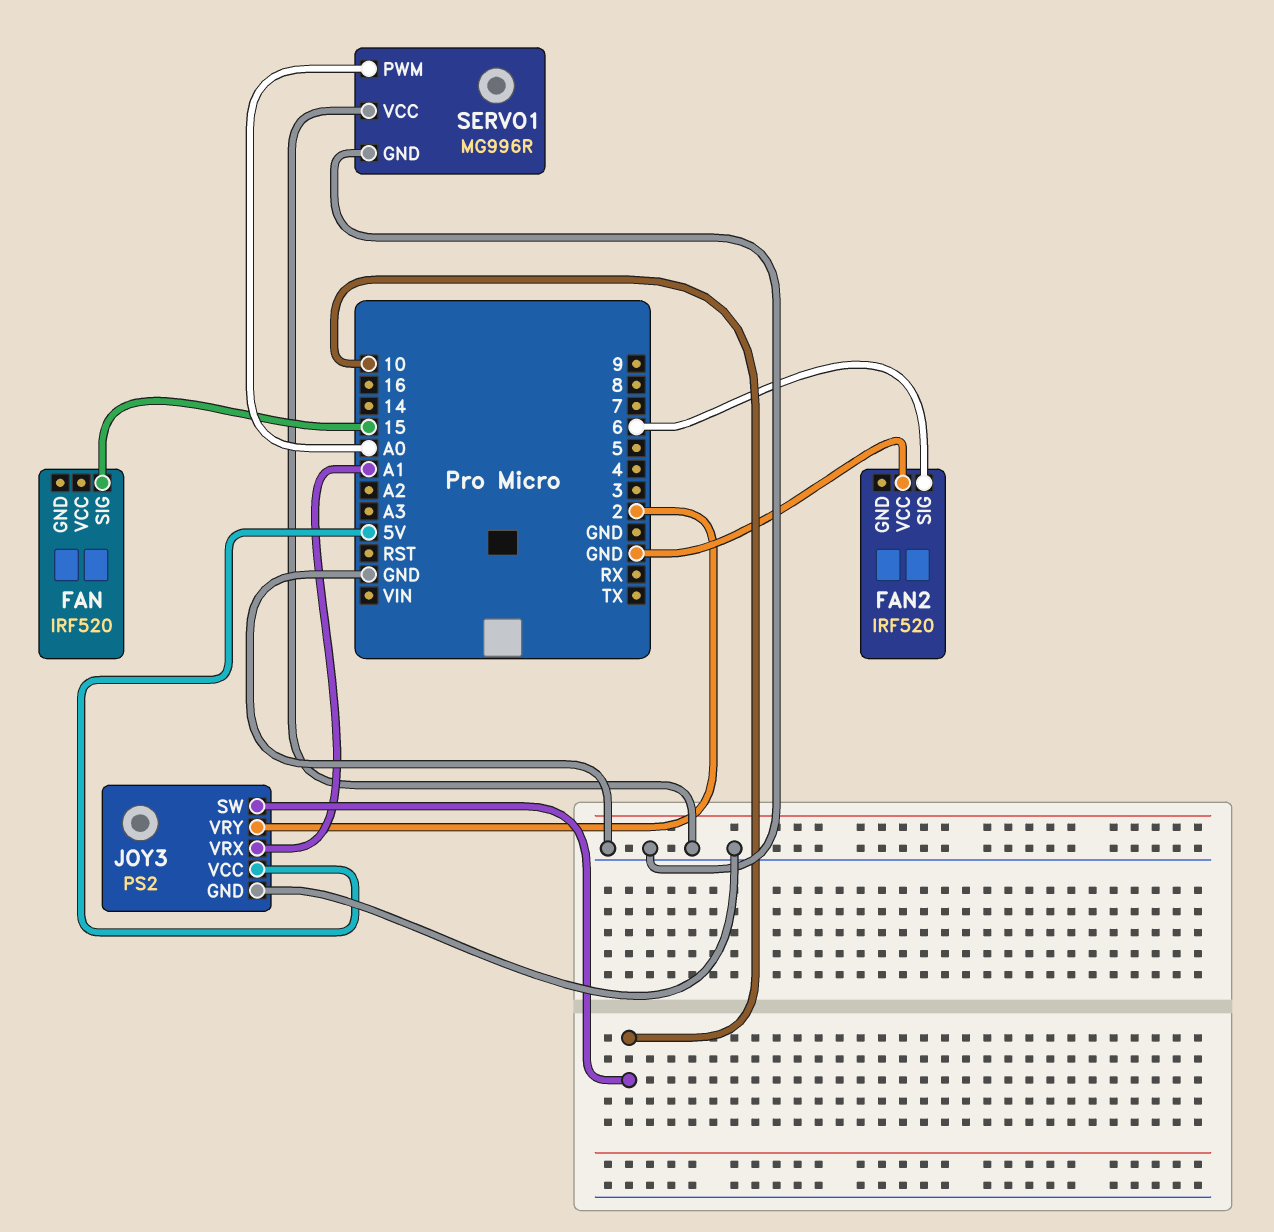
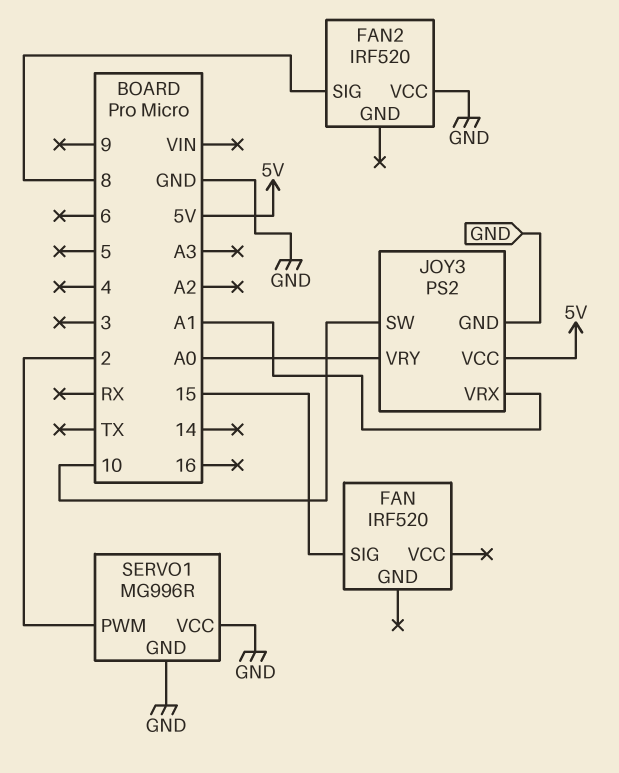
FAN2 pin SIG: 6 -> 8
JOY3 pin VRY: 2 -> A0
SERVO1 pin PWM: A0 -> 2

